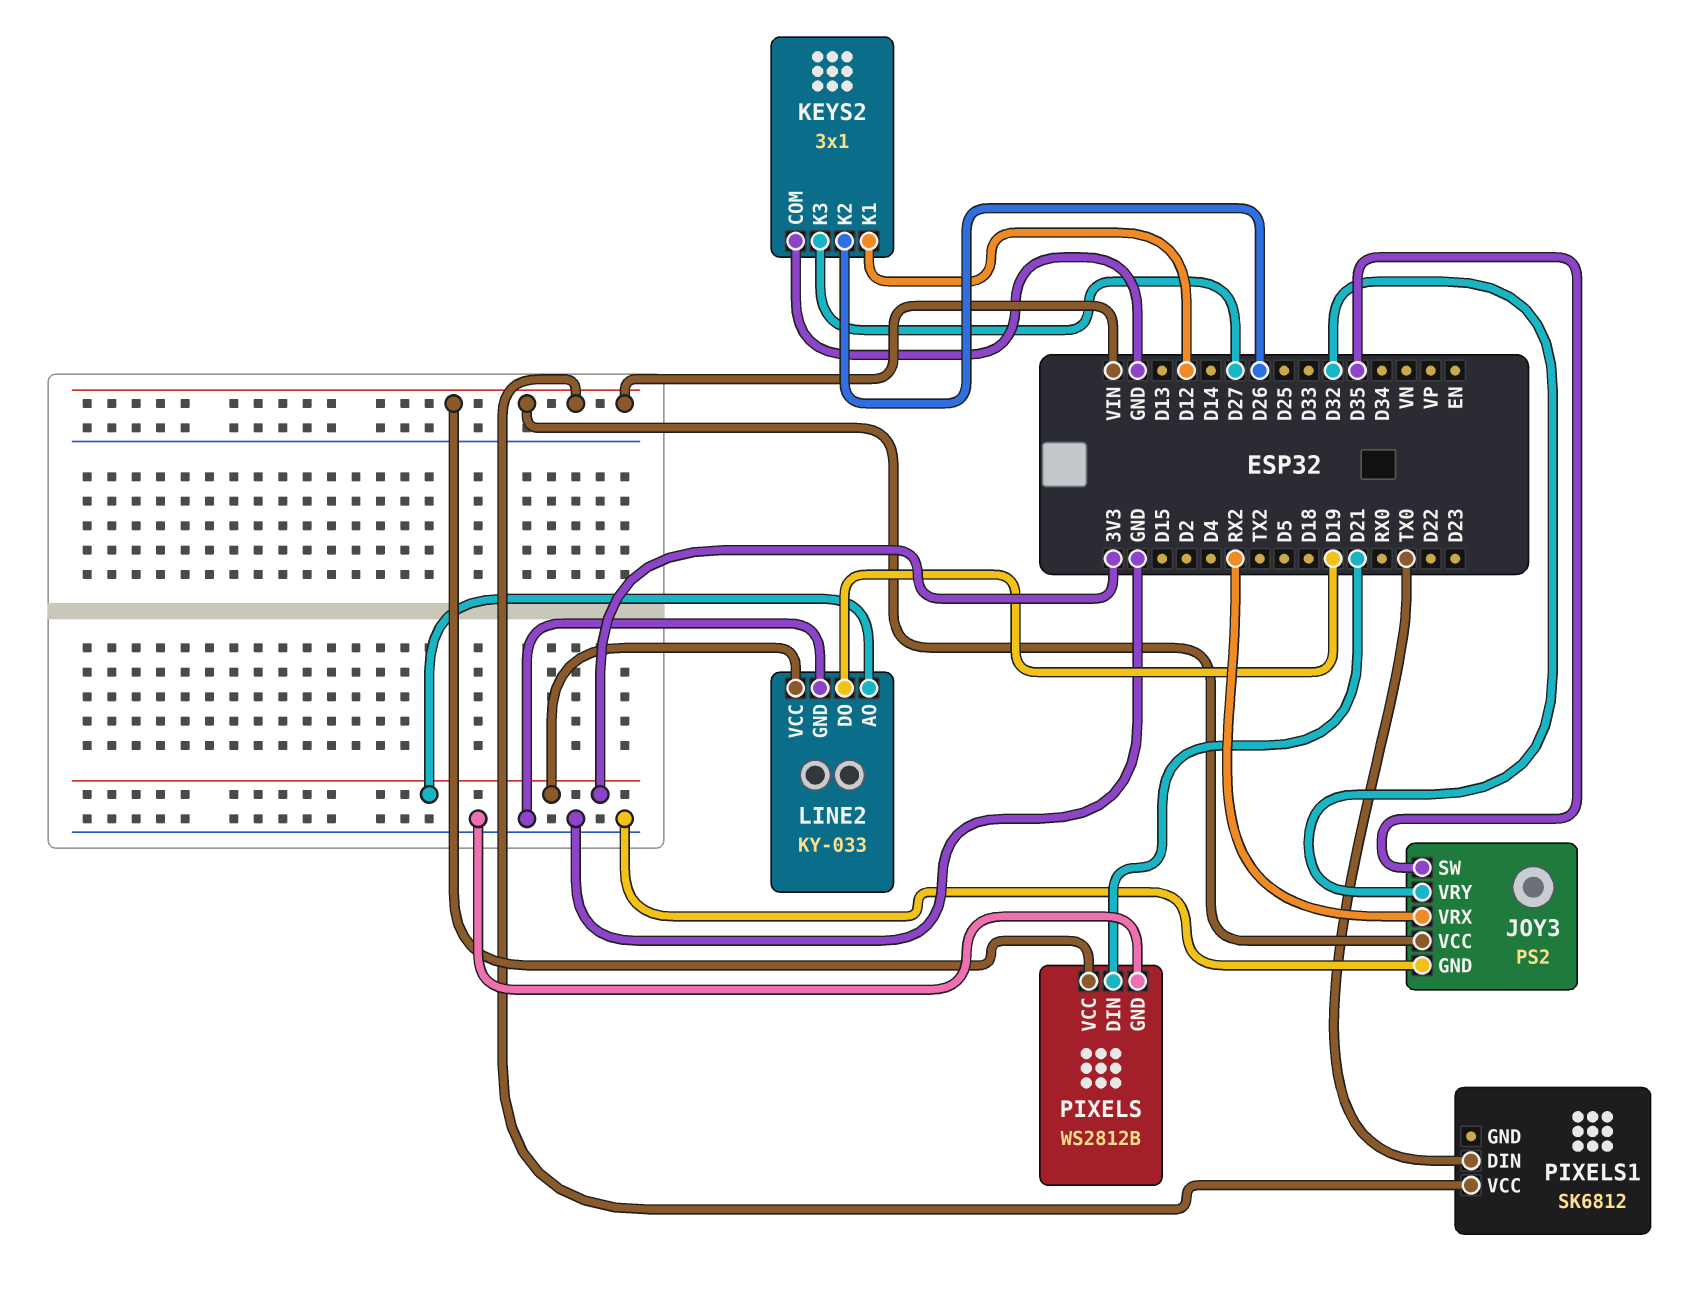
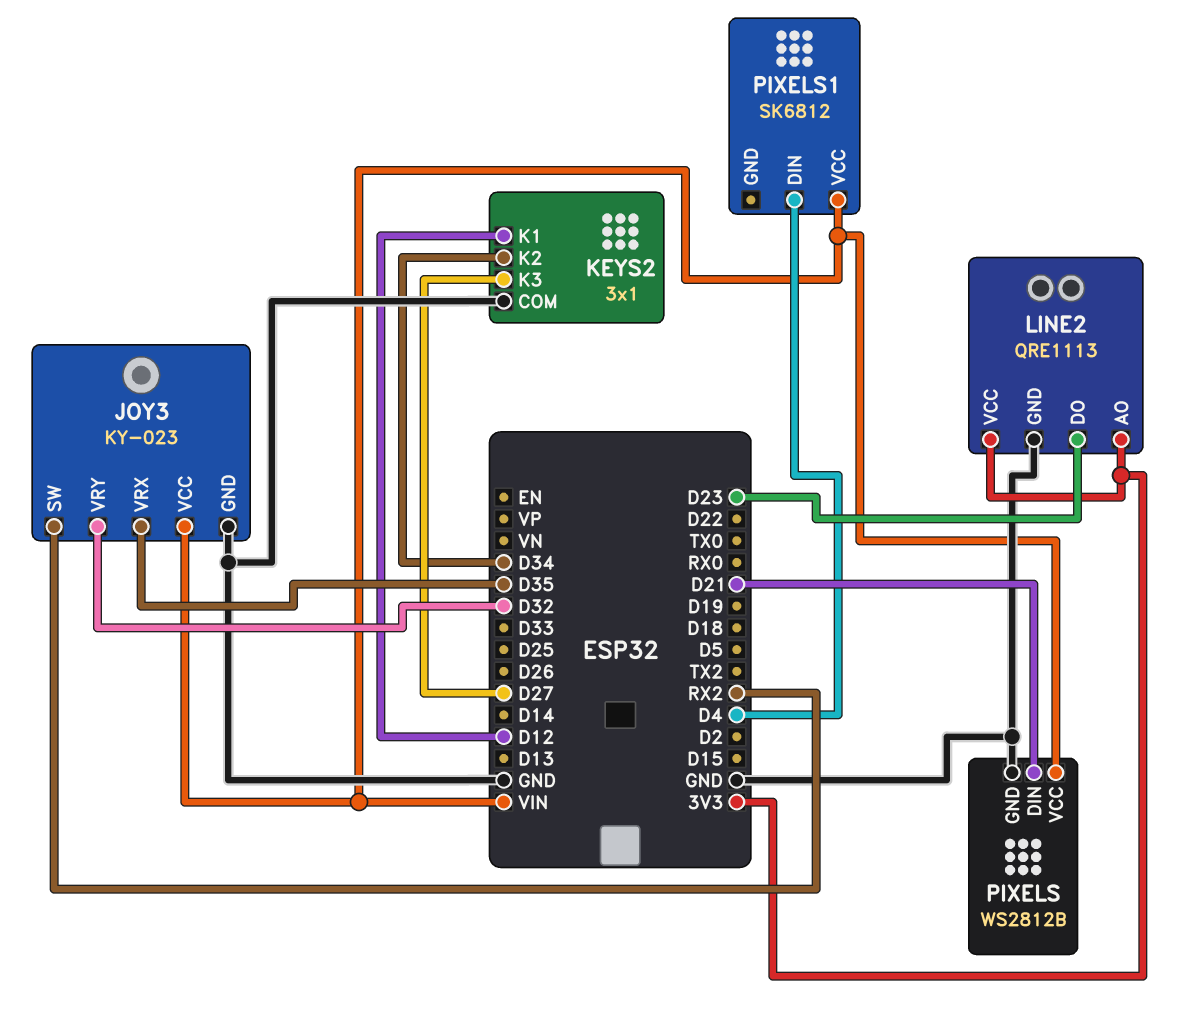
JOY3: PS2 -> KY-023
JOY3 pin SW: D35 -> RX2
JOY3 pin VRX: RX2 -> D35
KEYS2 pin K2: D26 -> D34
LINE2: KY-033 -> QRE1113
LINE2 pin DO: D19 -> D23
PIXELS1 pin DIN: TX0 -> D4

